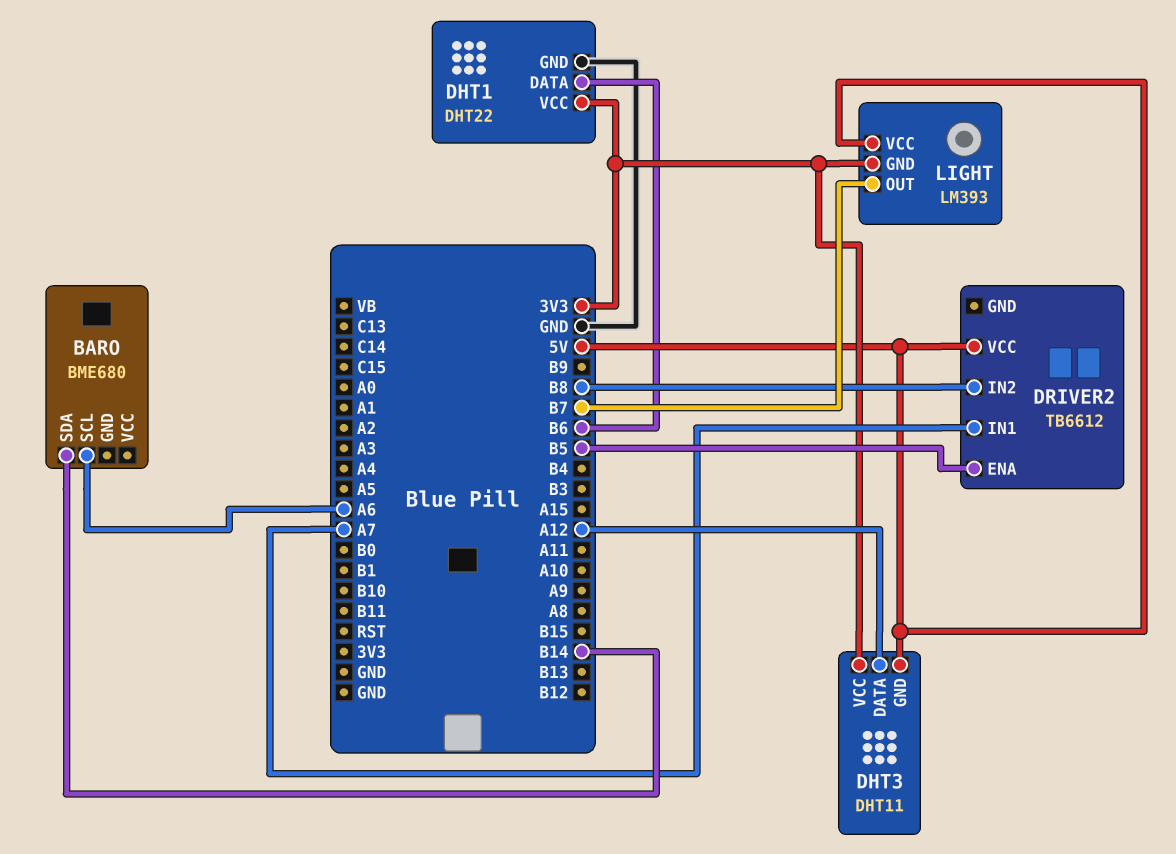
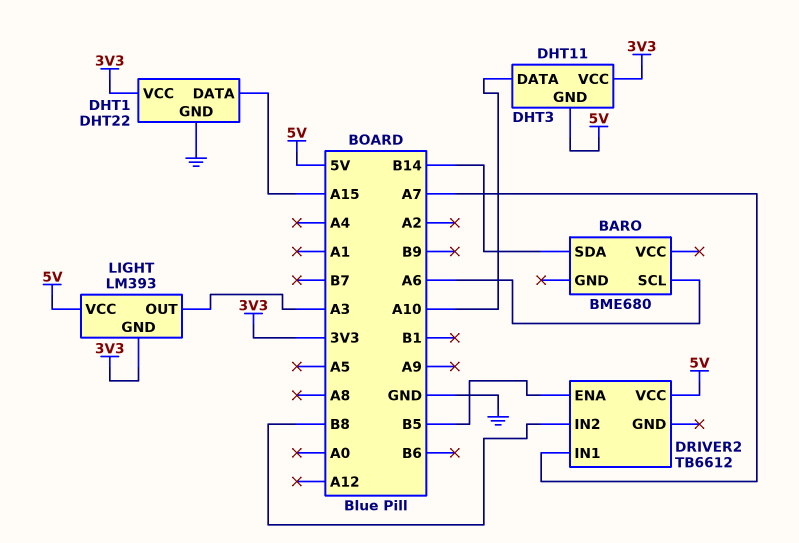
DHT1 pin DATA: B6 -> A15
DHT3 pin DATA: A12 -> A10
LIGHT pin OUT: B7 -> A3

